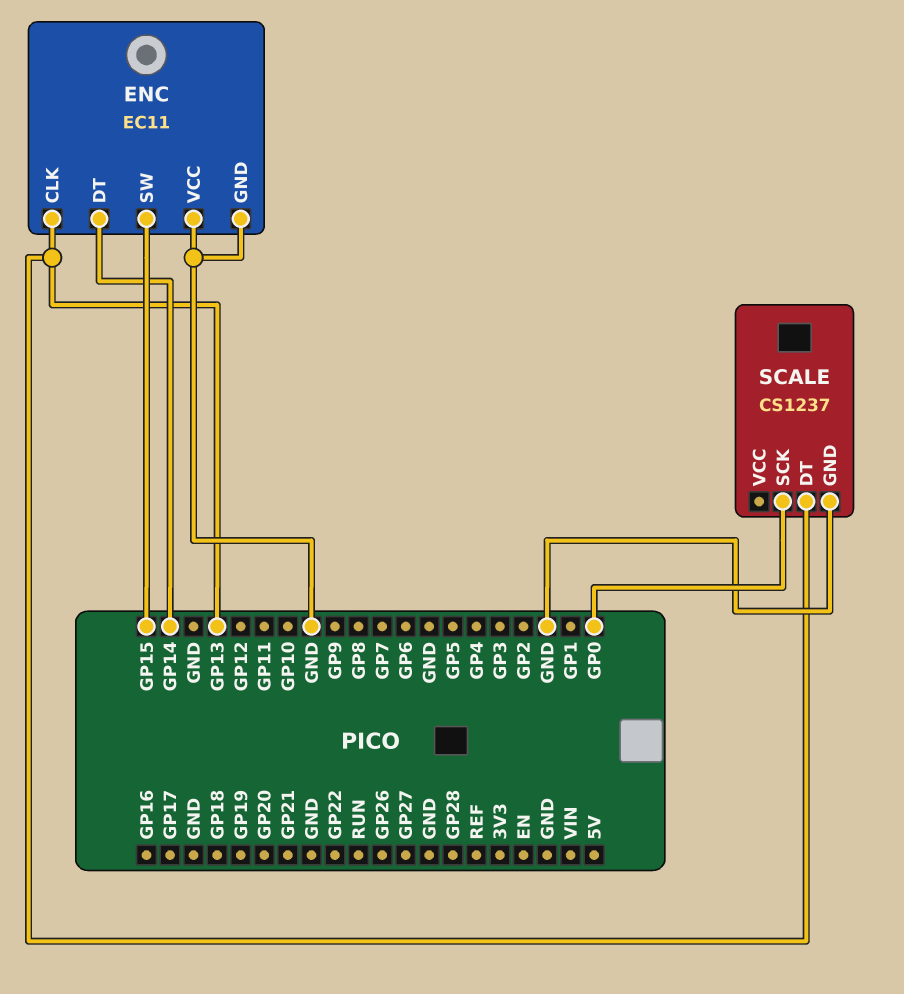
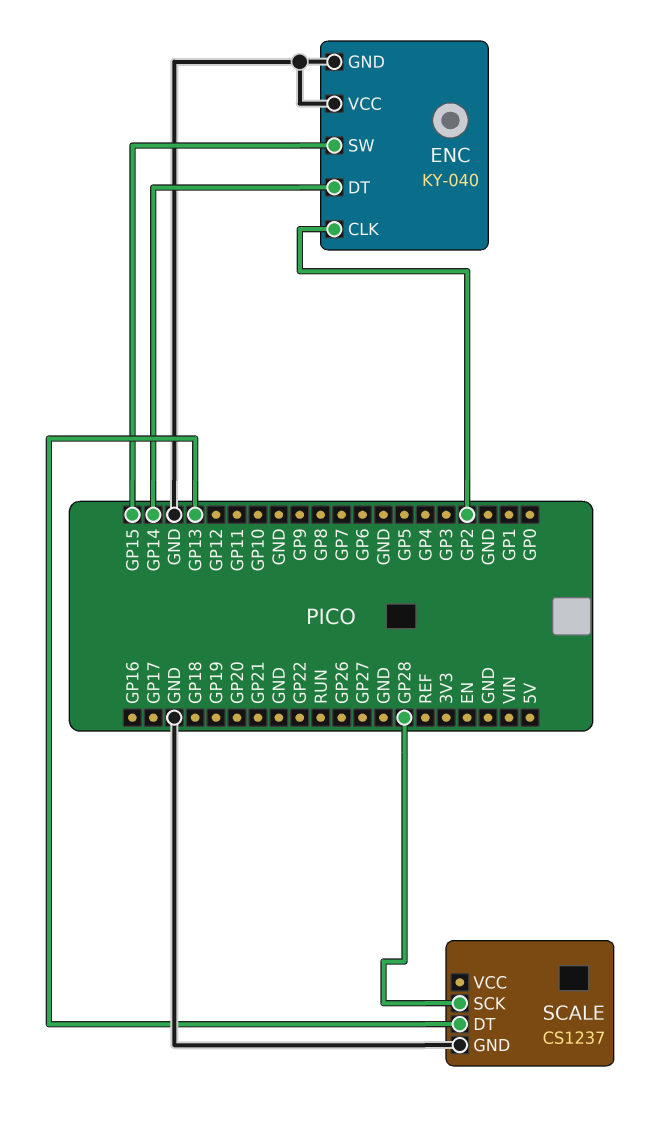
ENC: EC11 -> KY-040
ENC pin CLK: GP13 -> GP2
SCALE pin SCK: GP0 -> GP28

